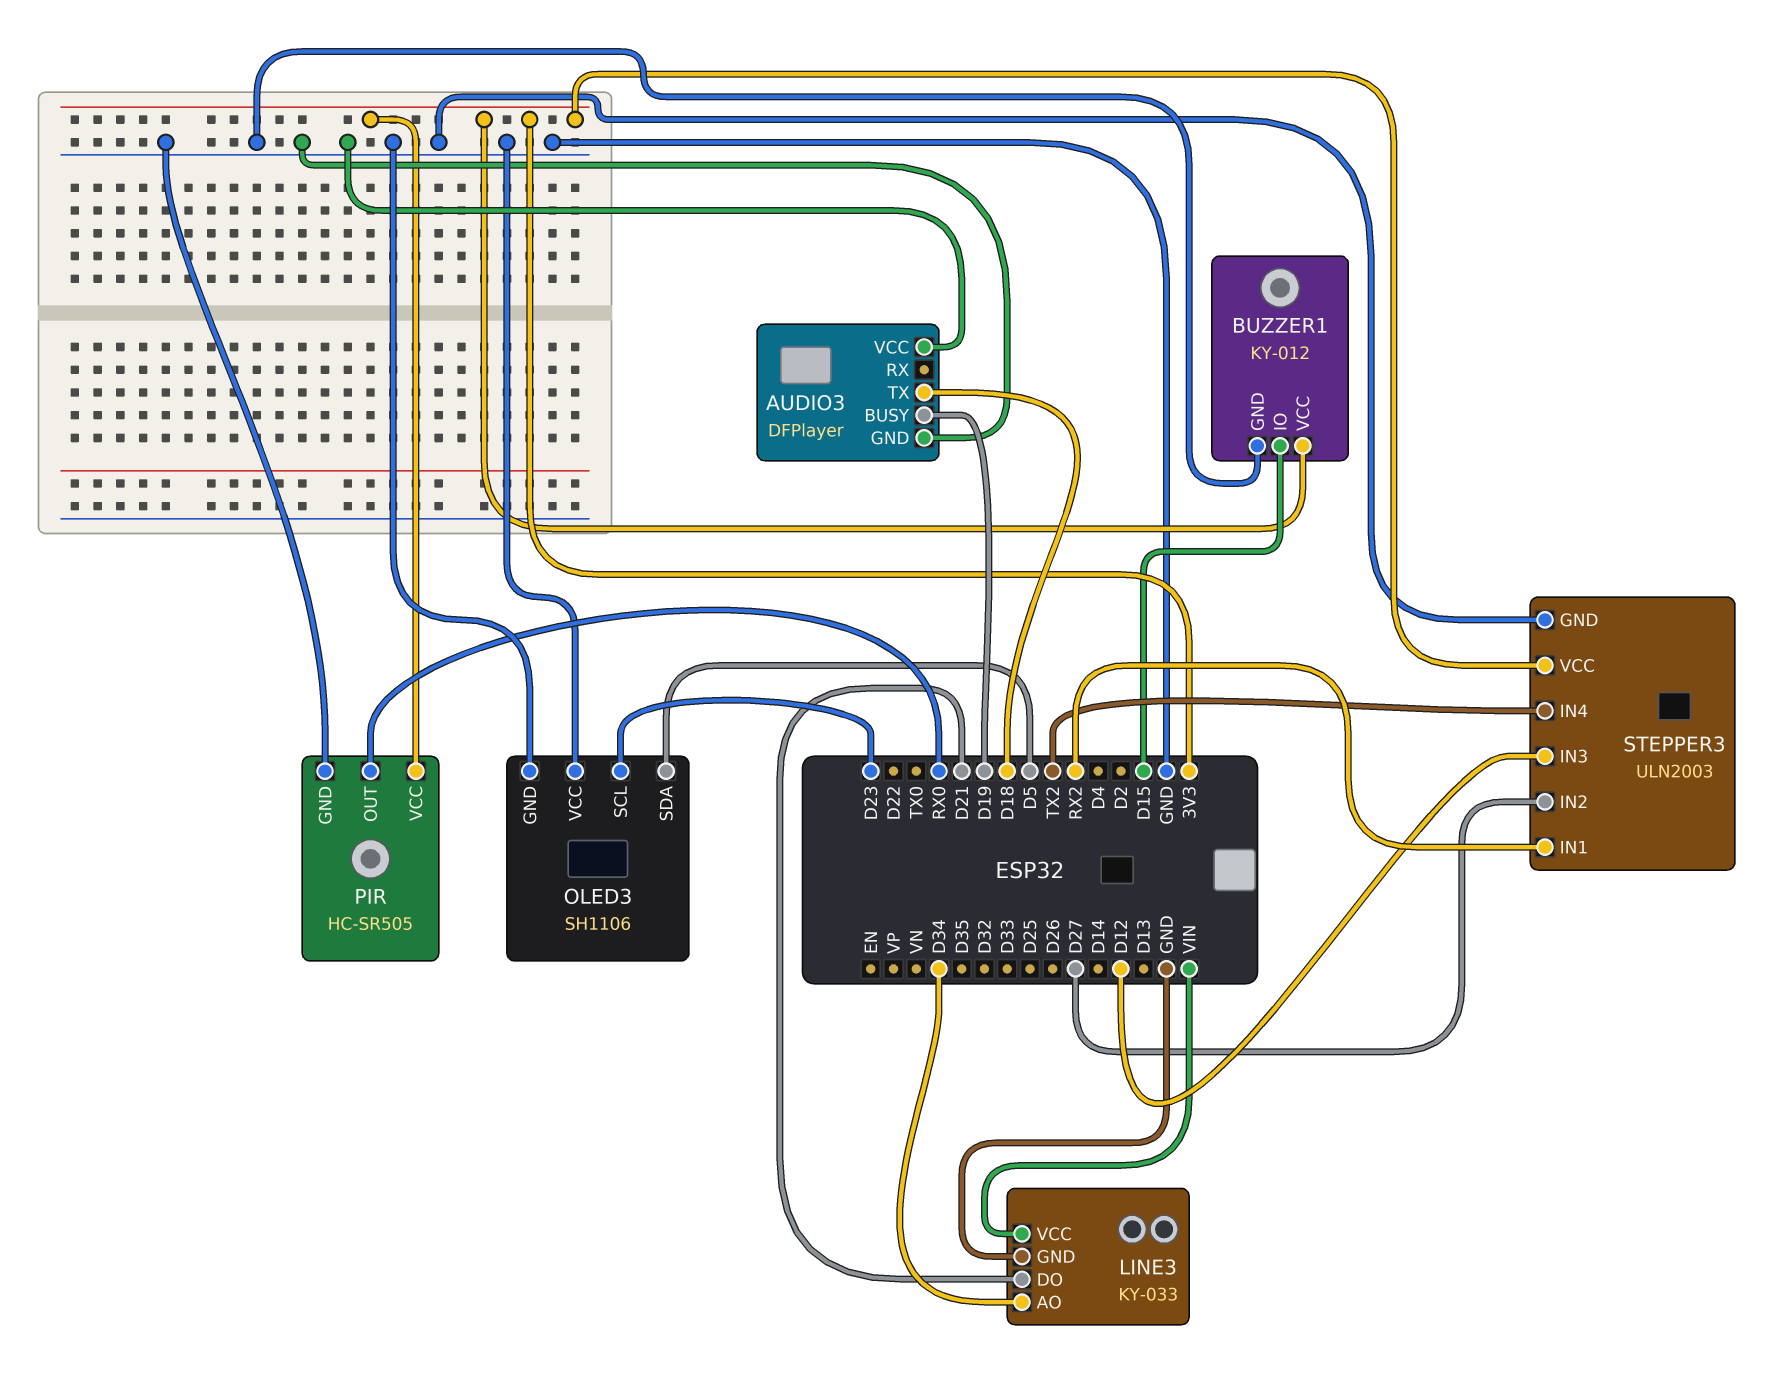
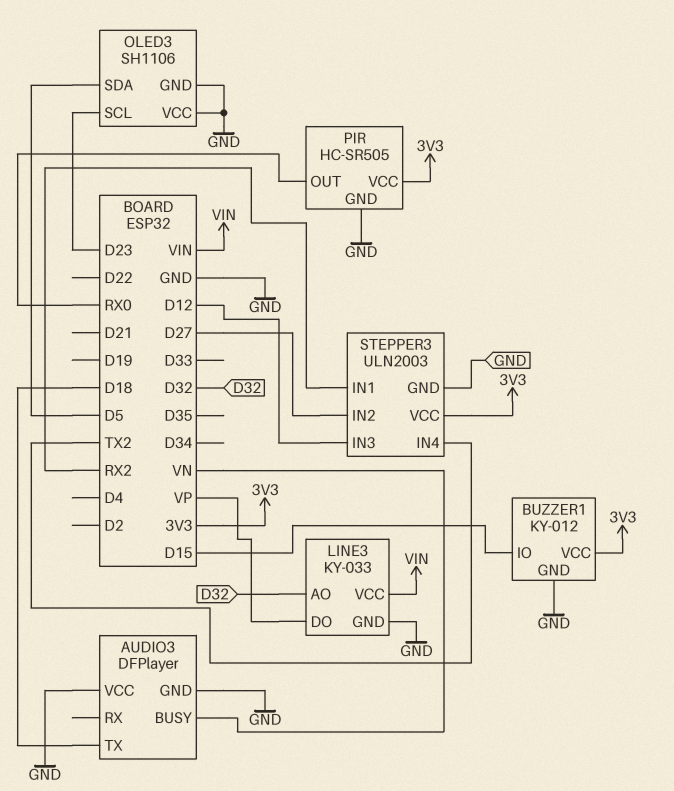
AUDIO3 pin BUSY: D19 -> VN
LINE3 pin AO: D34 -> D32
LINE3 pin DO: D21 -> VP

